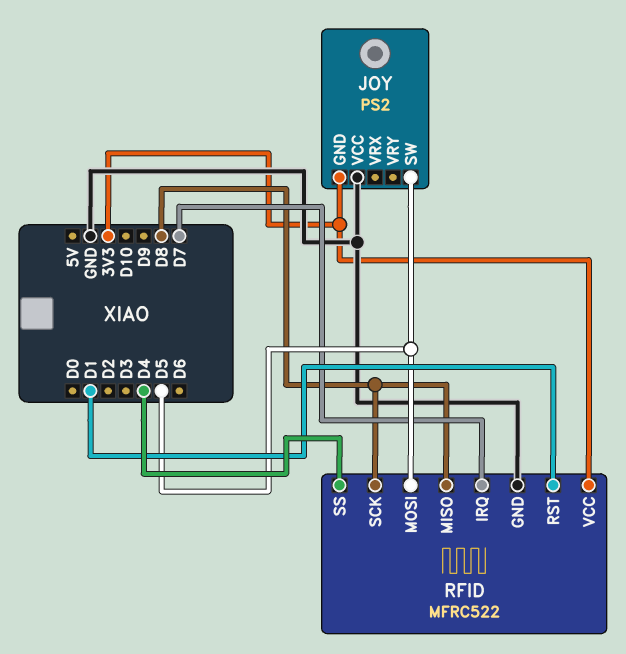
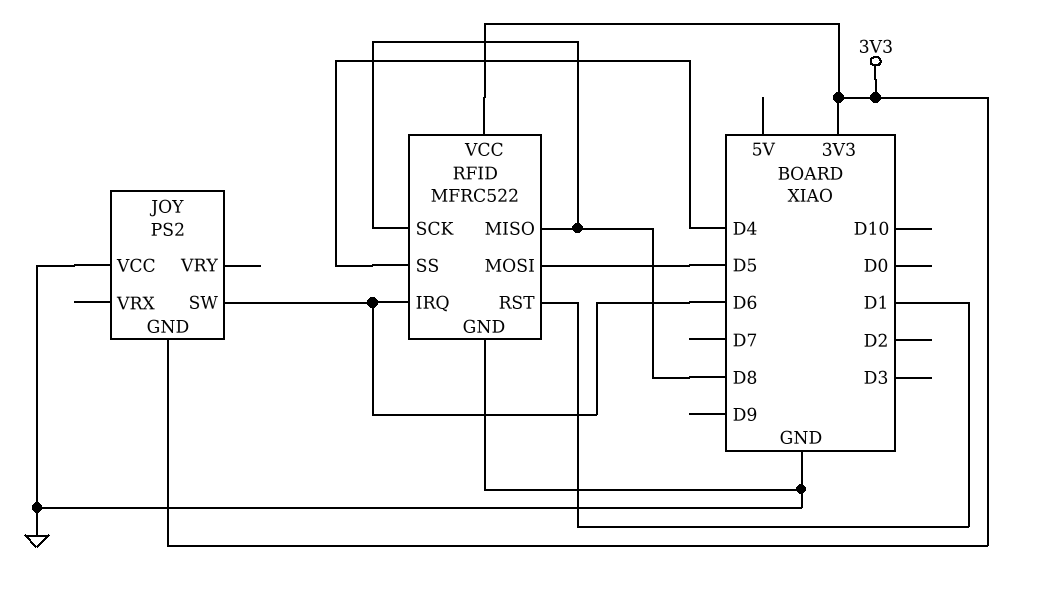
JOY pin SW: D5 -> D6
RFID pin IRQ: D7 -> D6

